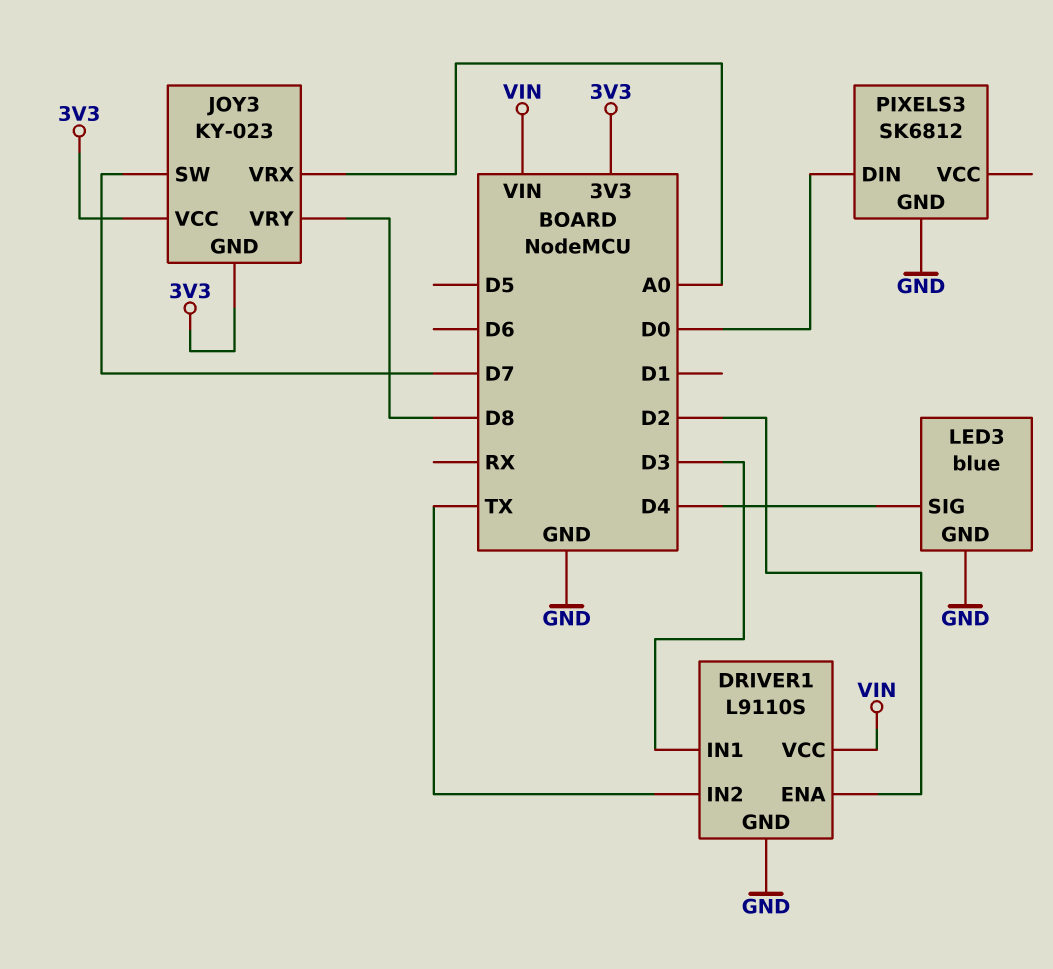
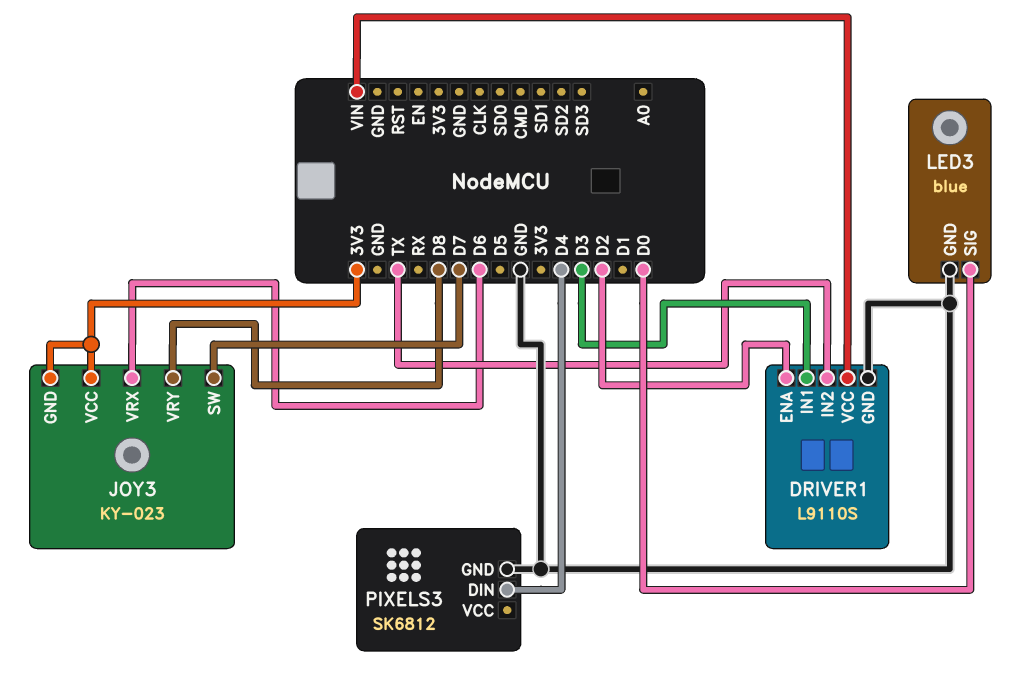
JOY3 pin VRX: A0 -> D6
LED3 pin SIG: D4 -> D0
PIXELS3 pin DIN: D0 -> D4

